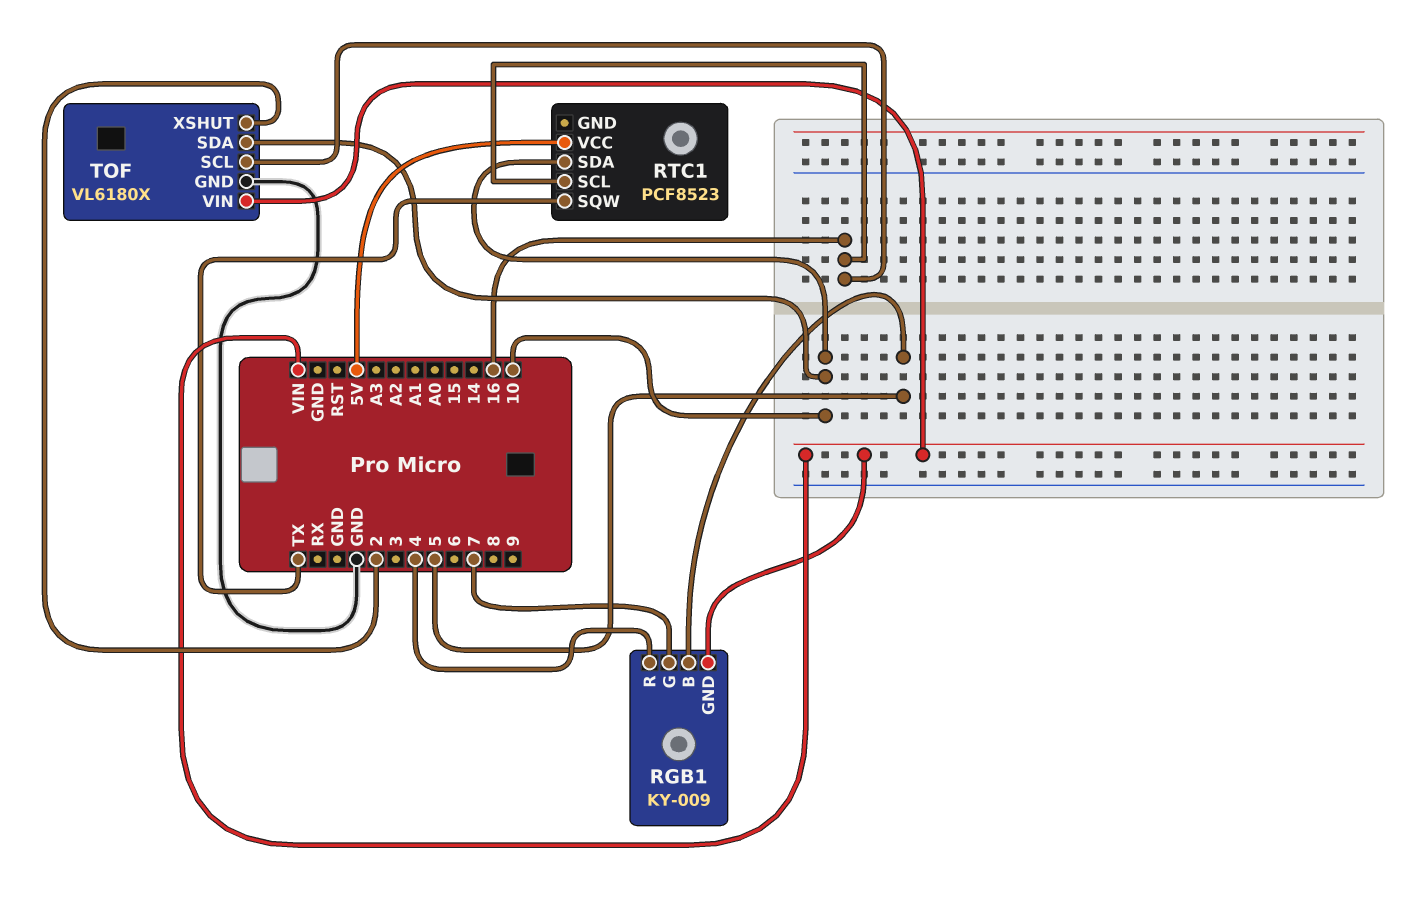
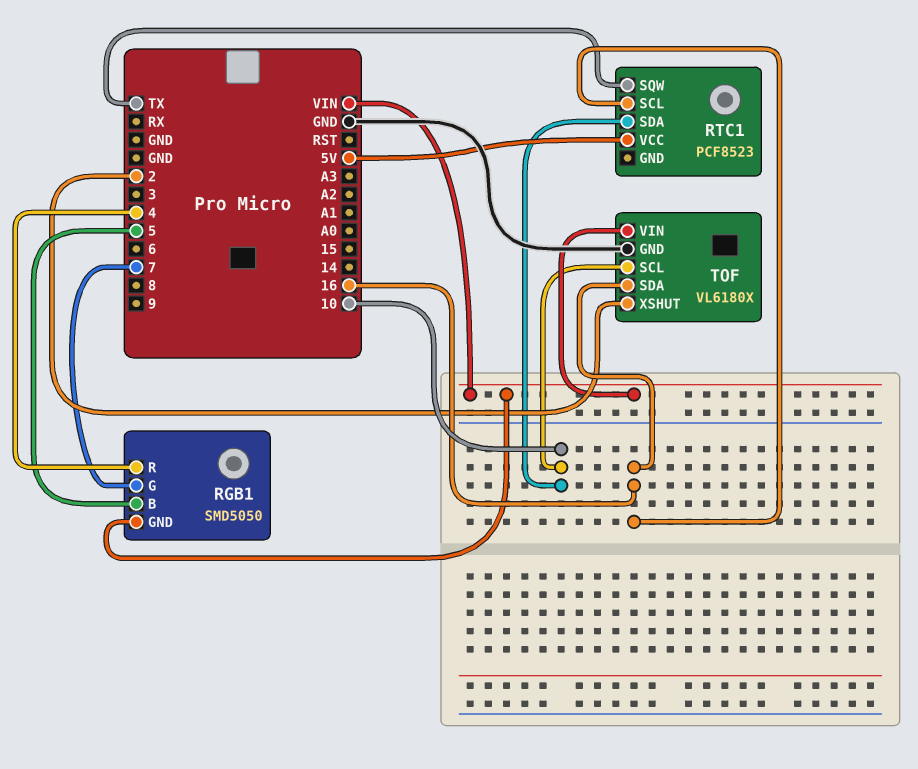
RGB1: KY-009 -> SMD5050
TOF pin SCL: 16 -> 10
TOF pin SDA: 10 -> 16

